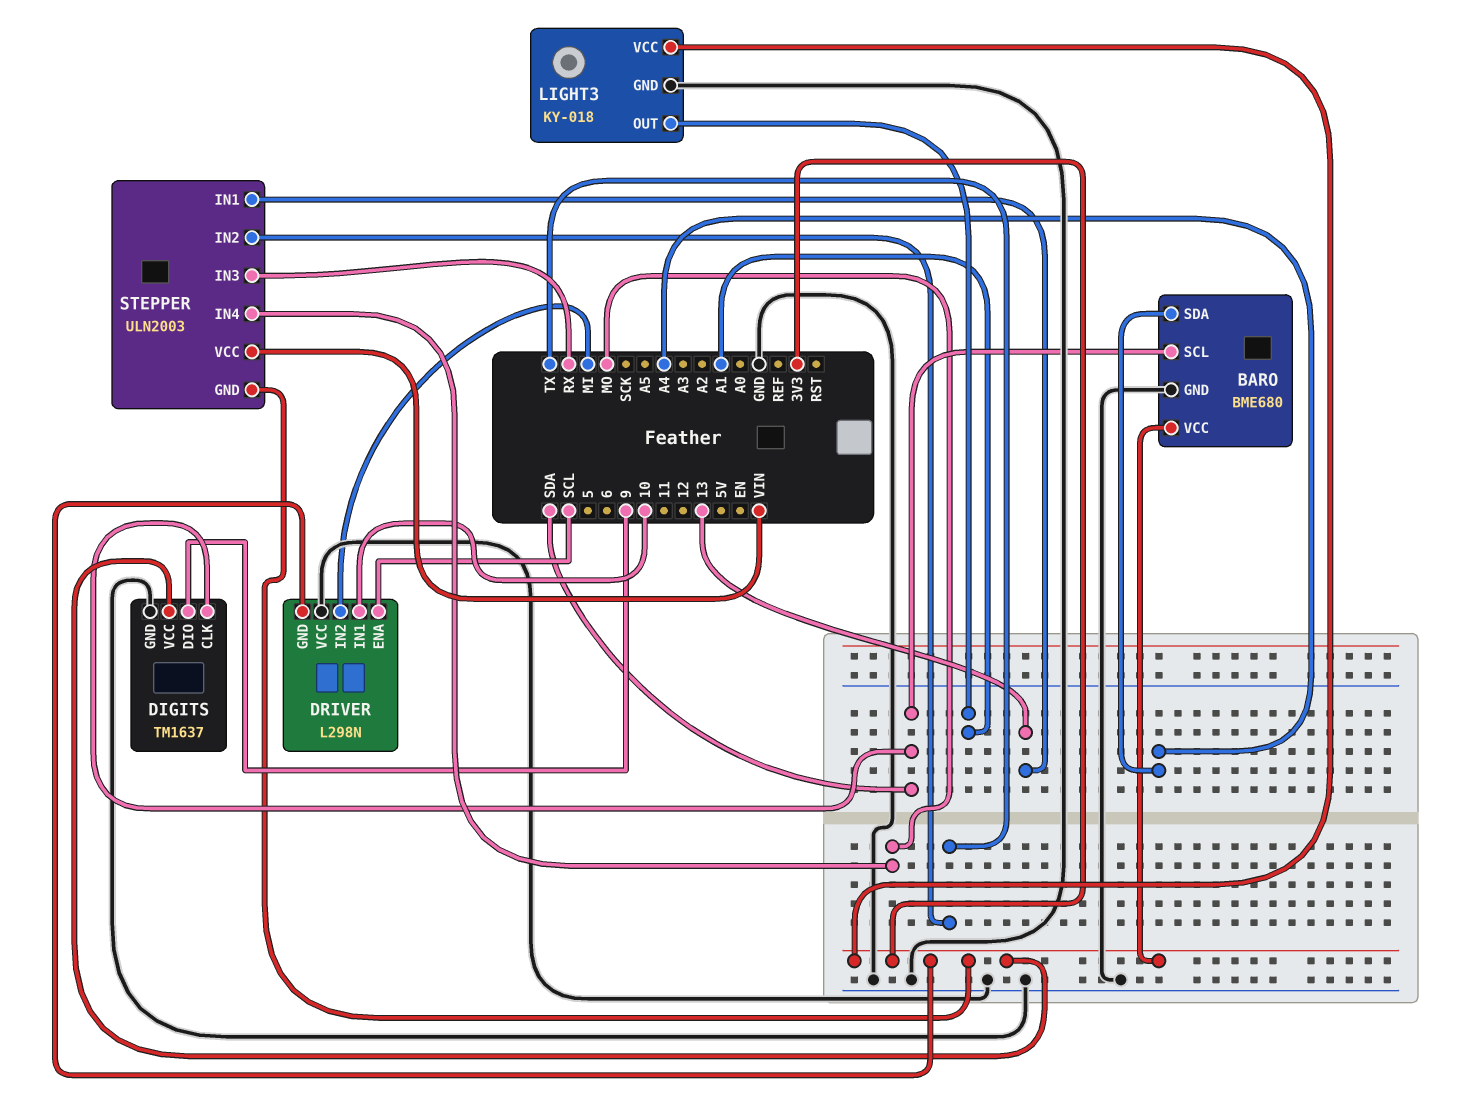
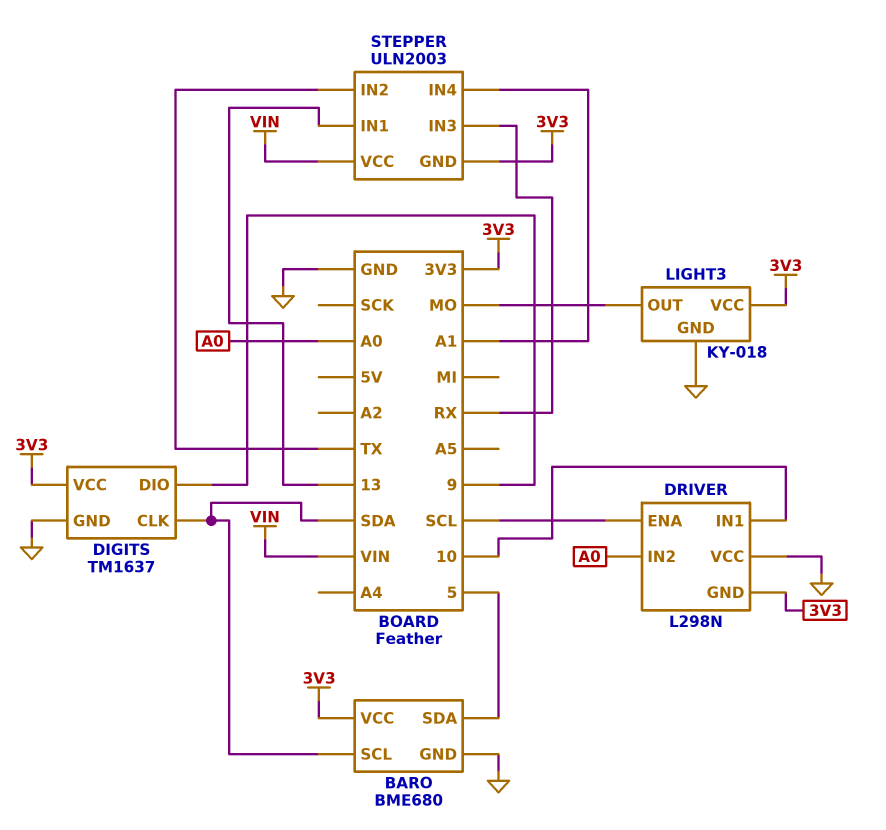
BARO pin SDA: A4 -> 5
DRIVER pin IN2: MI -> A0
LIGHT3 pin OUT: A1 -> MO
STEPPER pin IN4: MO -> A1

